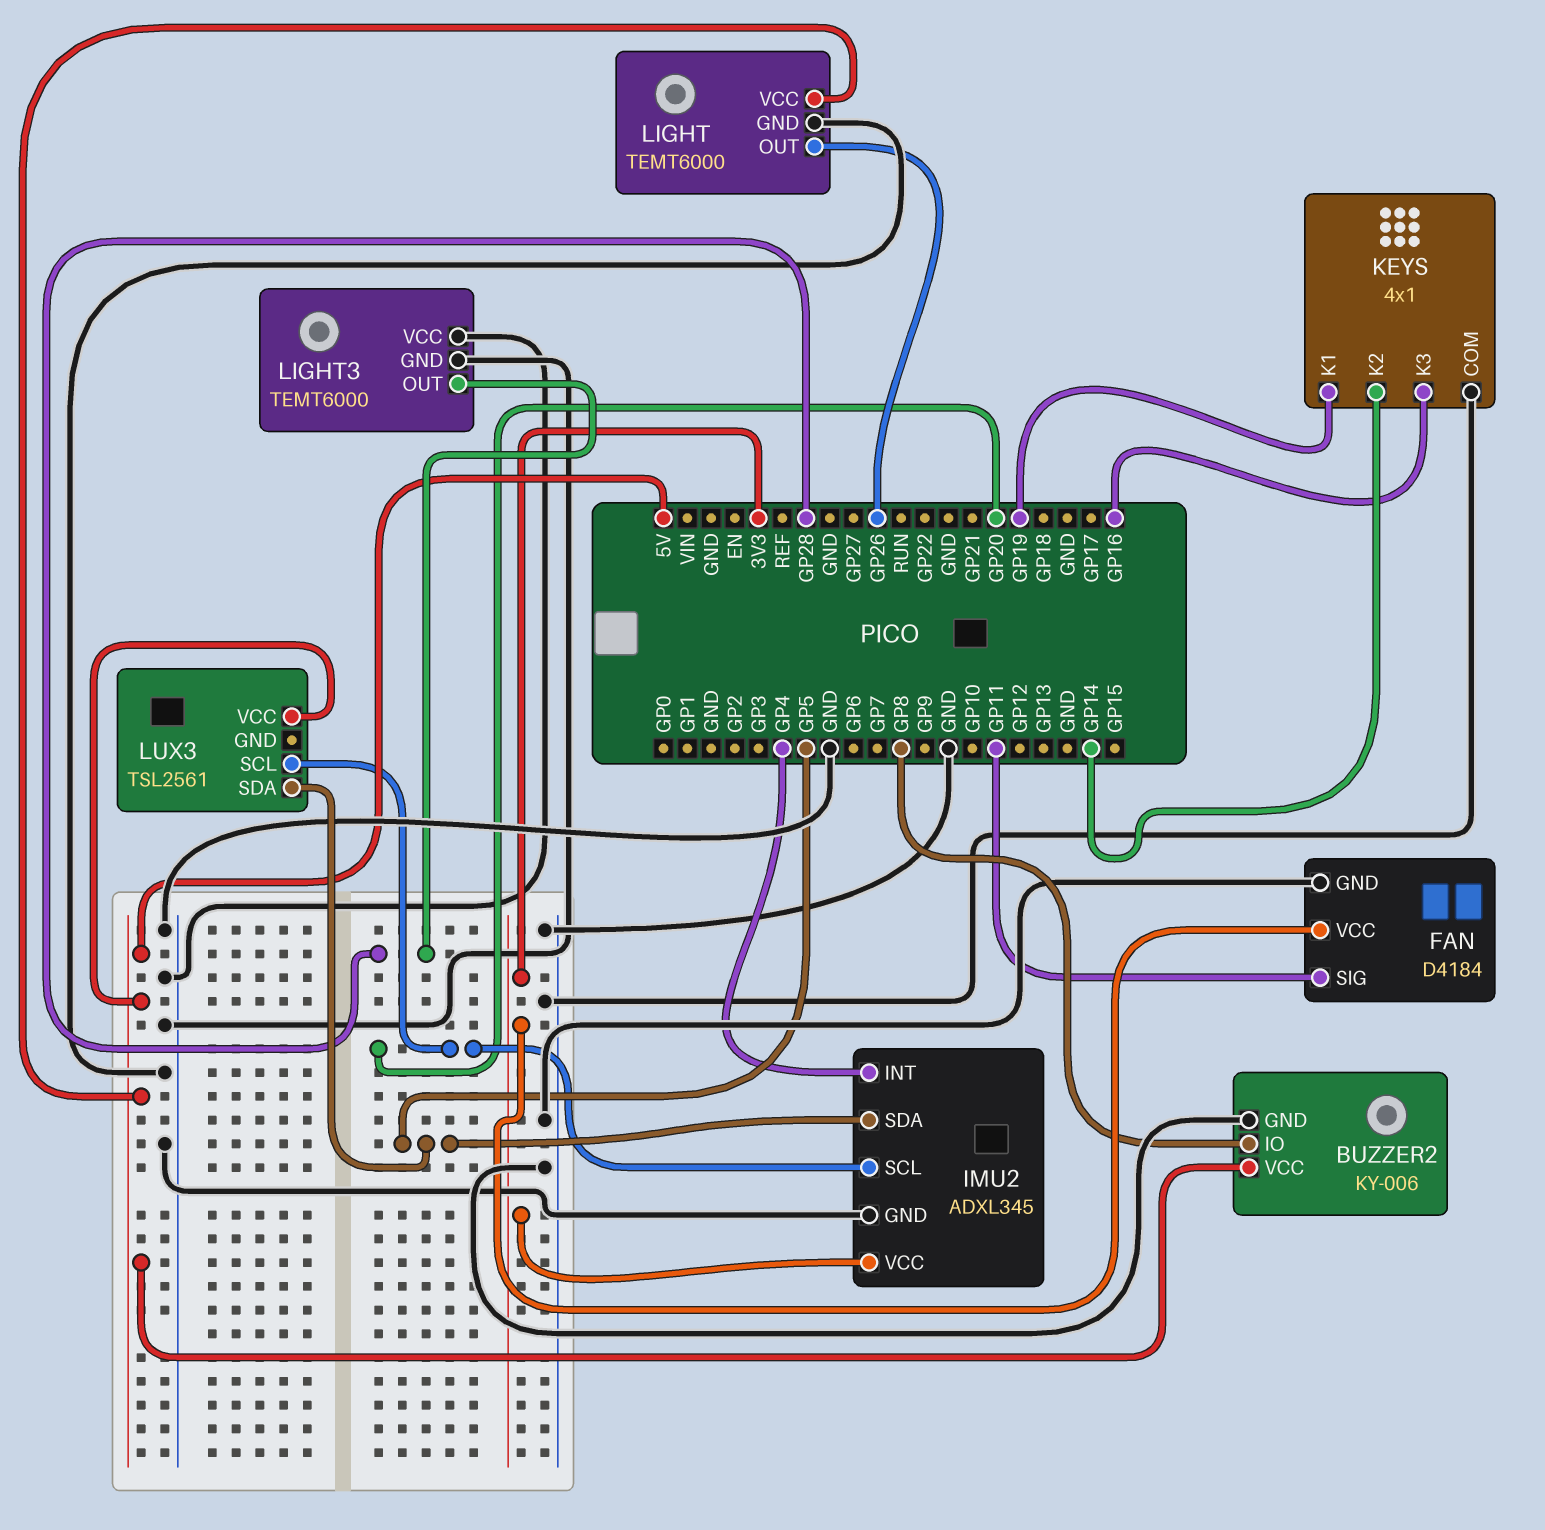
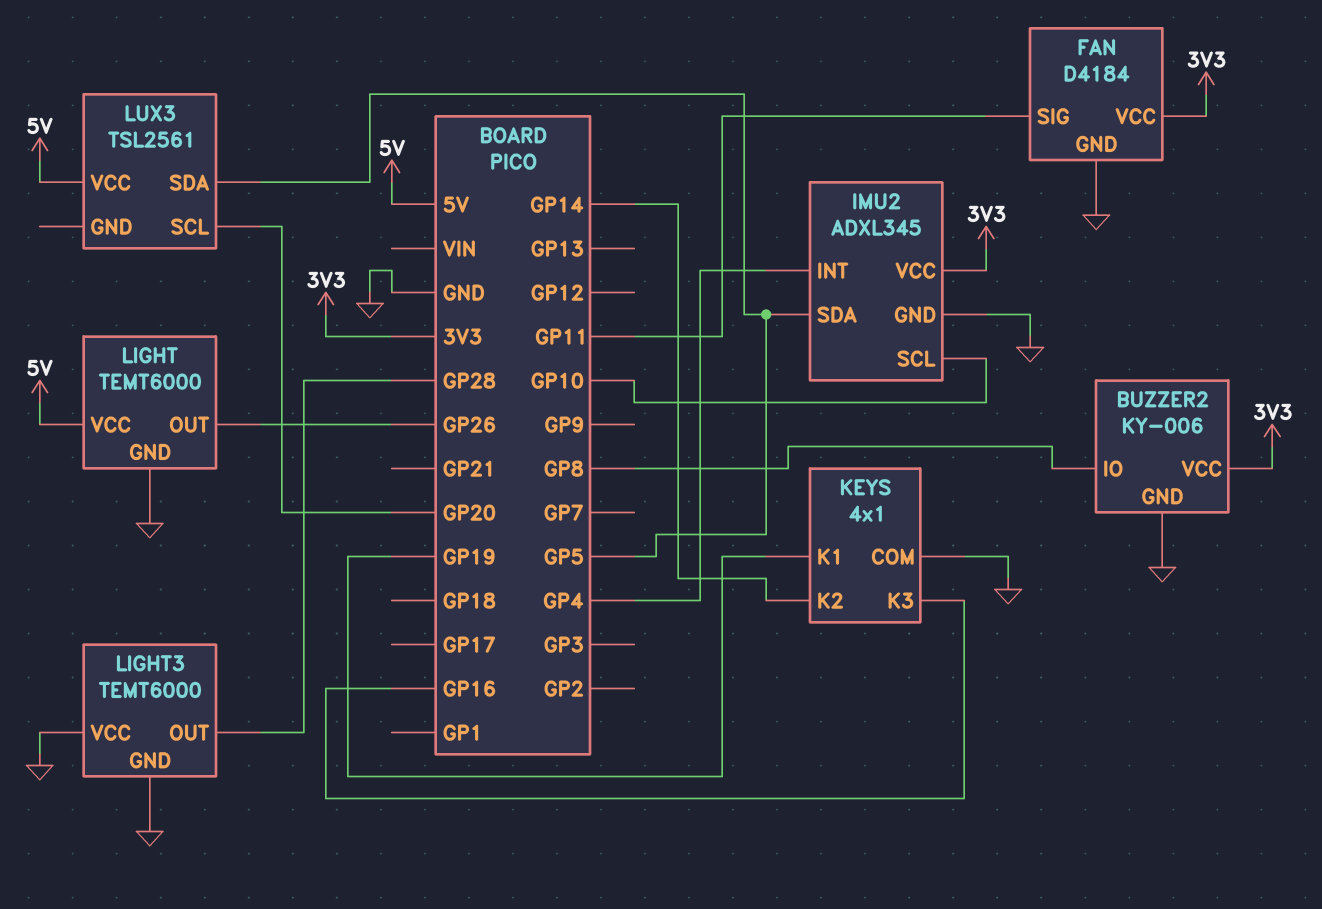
BUZZER2 pin VCC: 5V -> 3V3
IMU2 pin SCL: GP20 -> GP10

